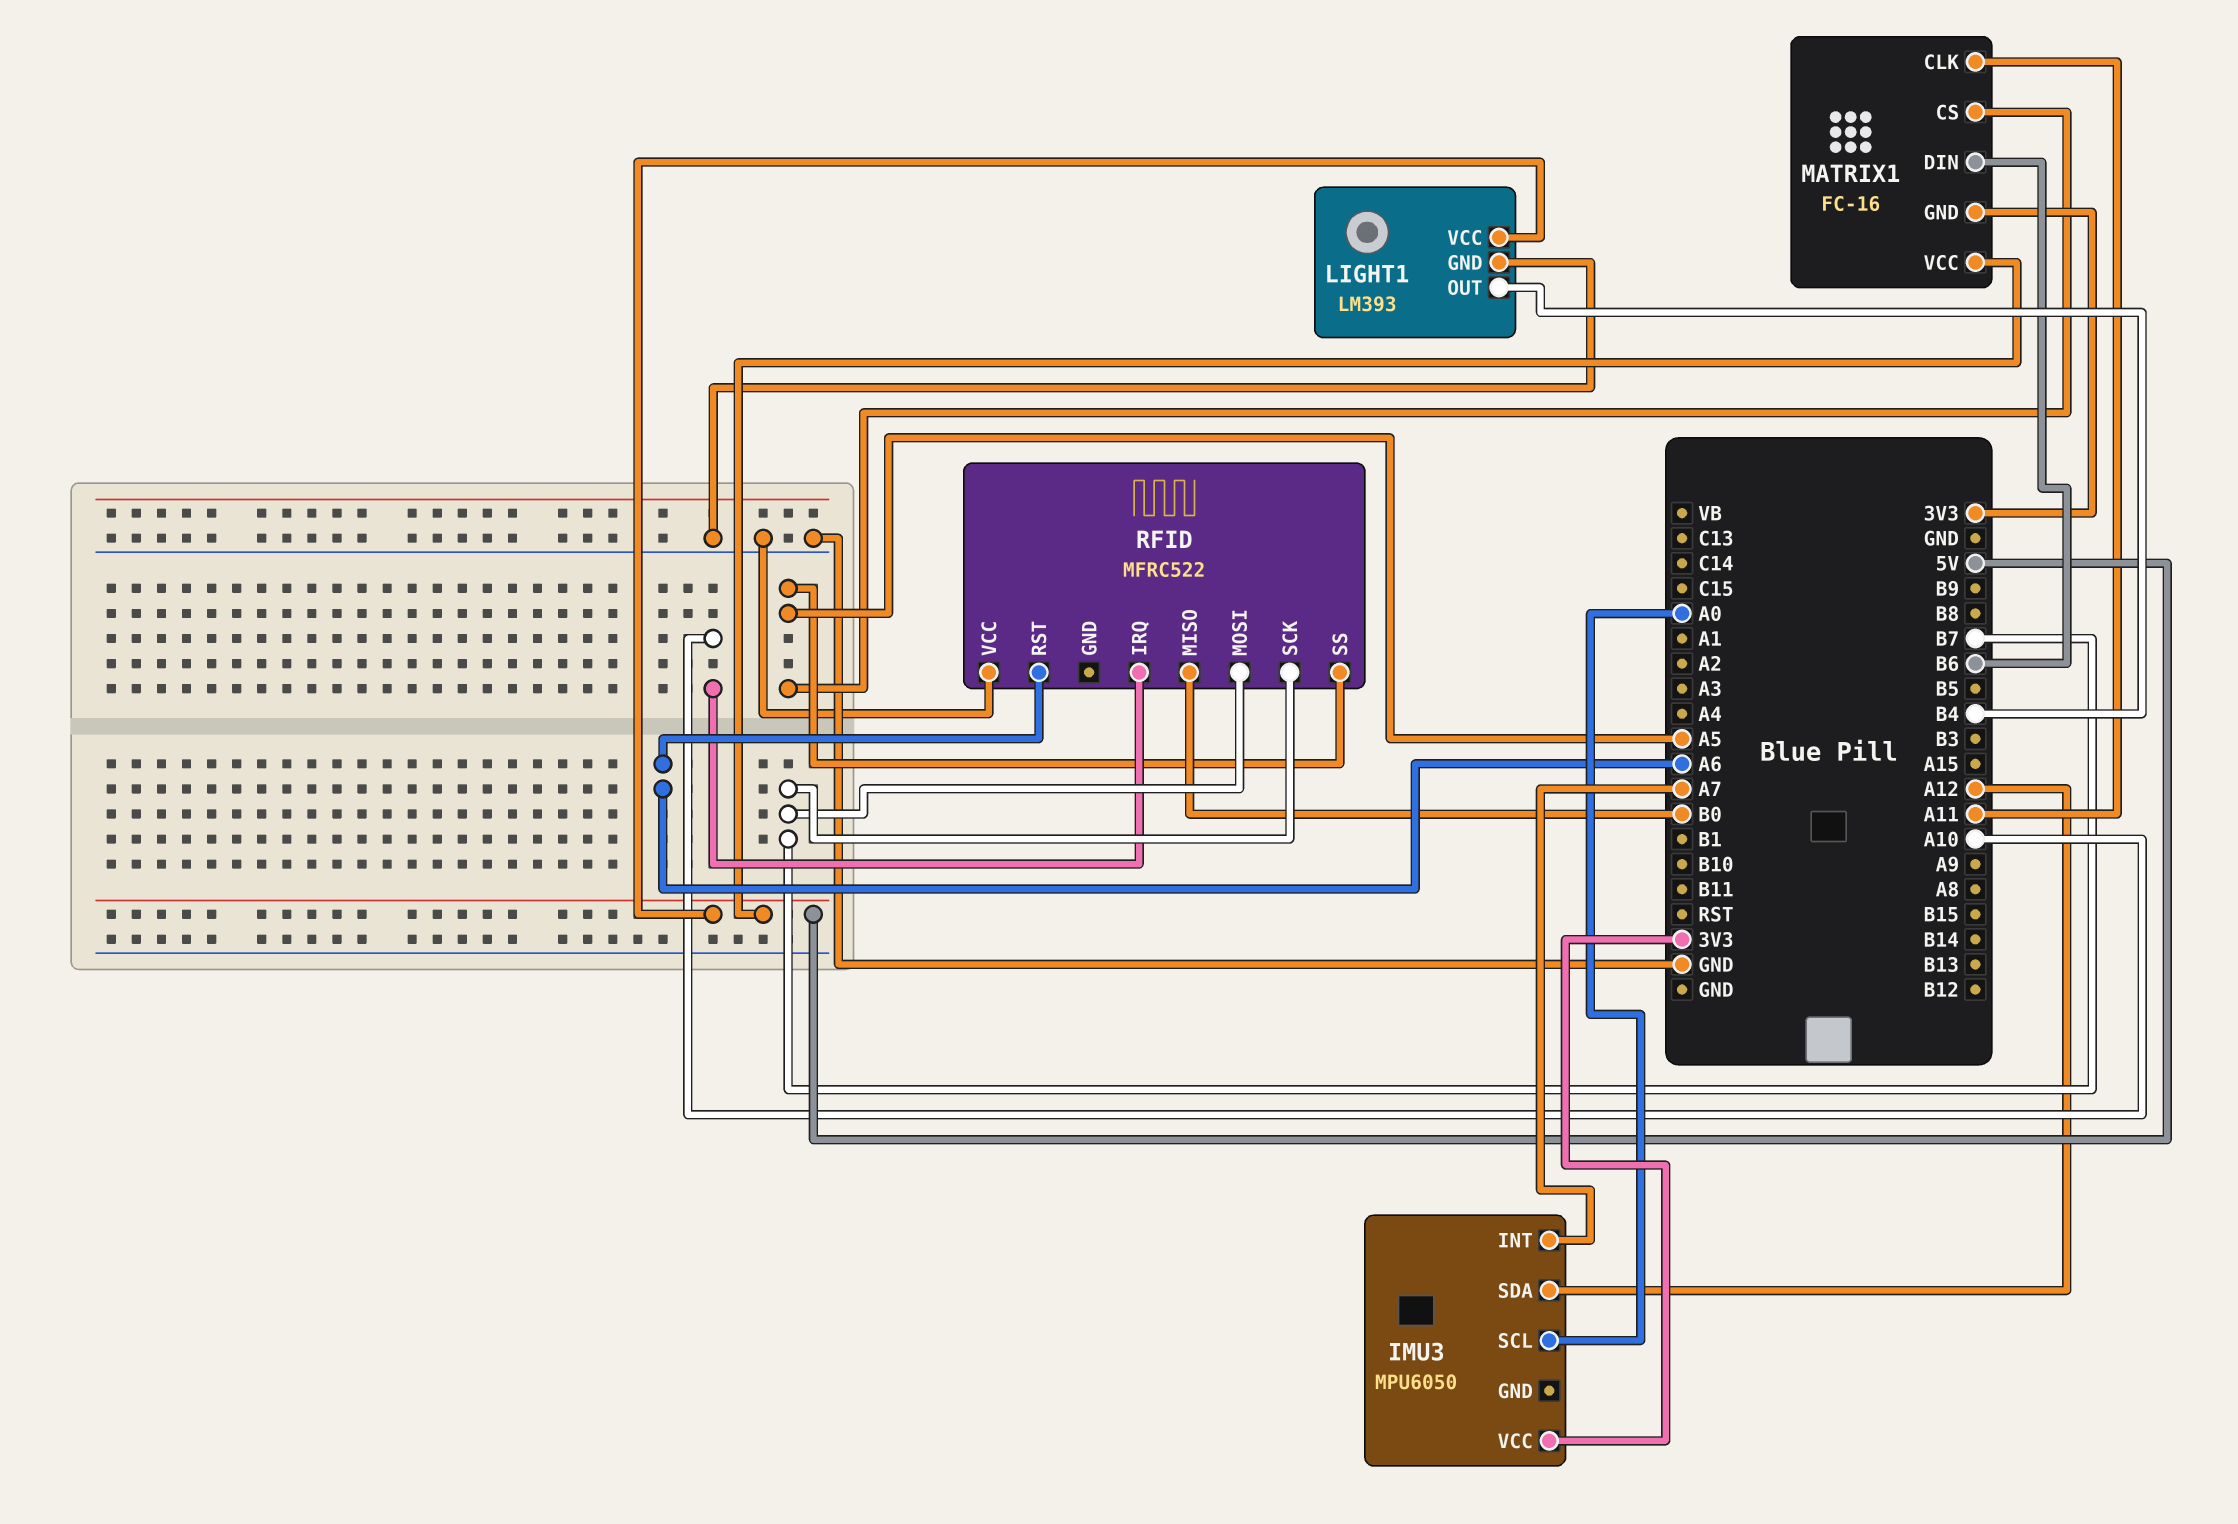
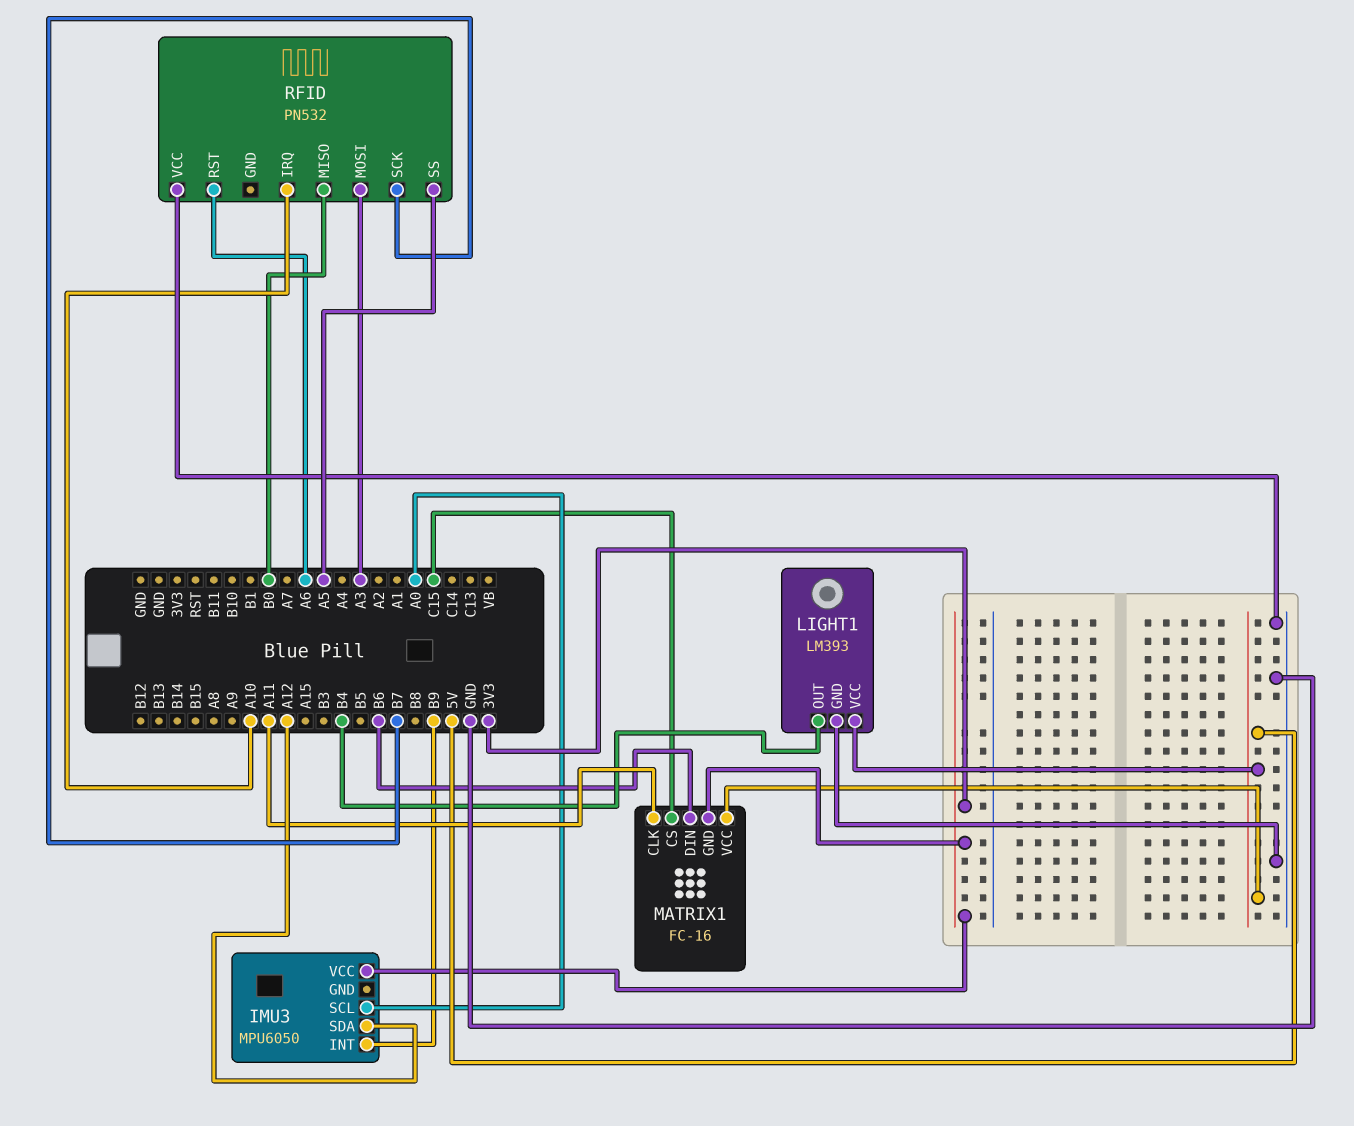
IMU3 pin INT: A7 -> B9
MATRIX1 pin CS: A5 -> C15
RFID: MFRC522 -> PN532
RFID pin MOSI: B7 -> A3

